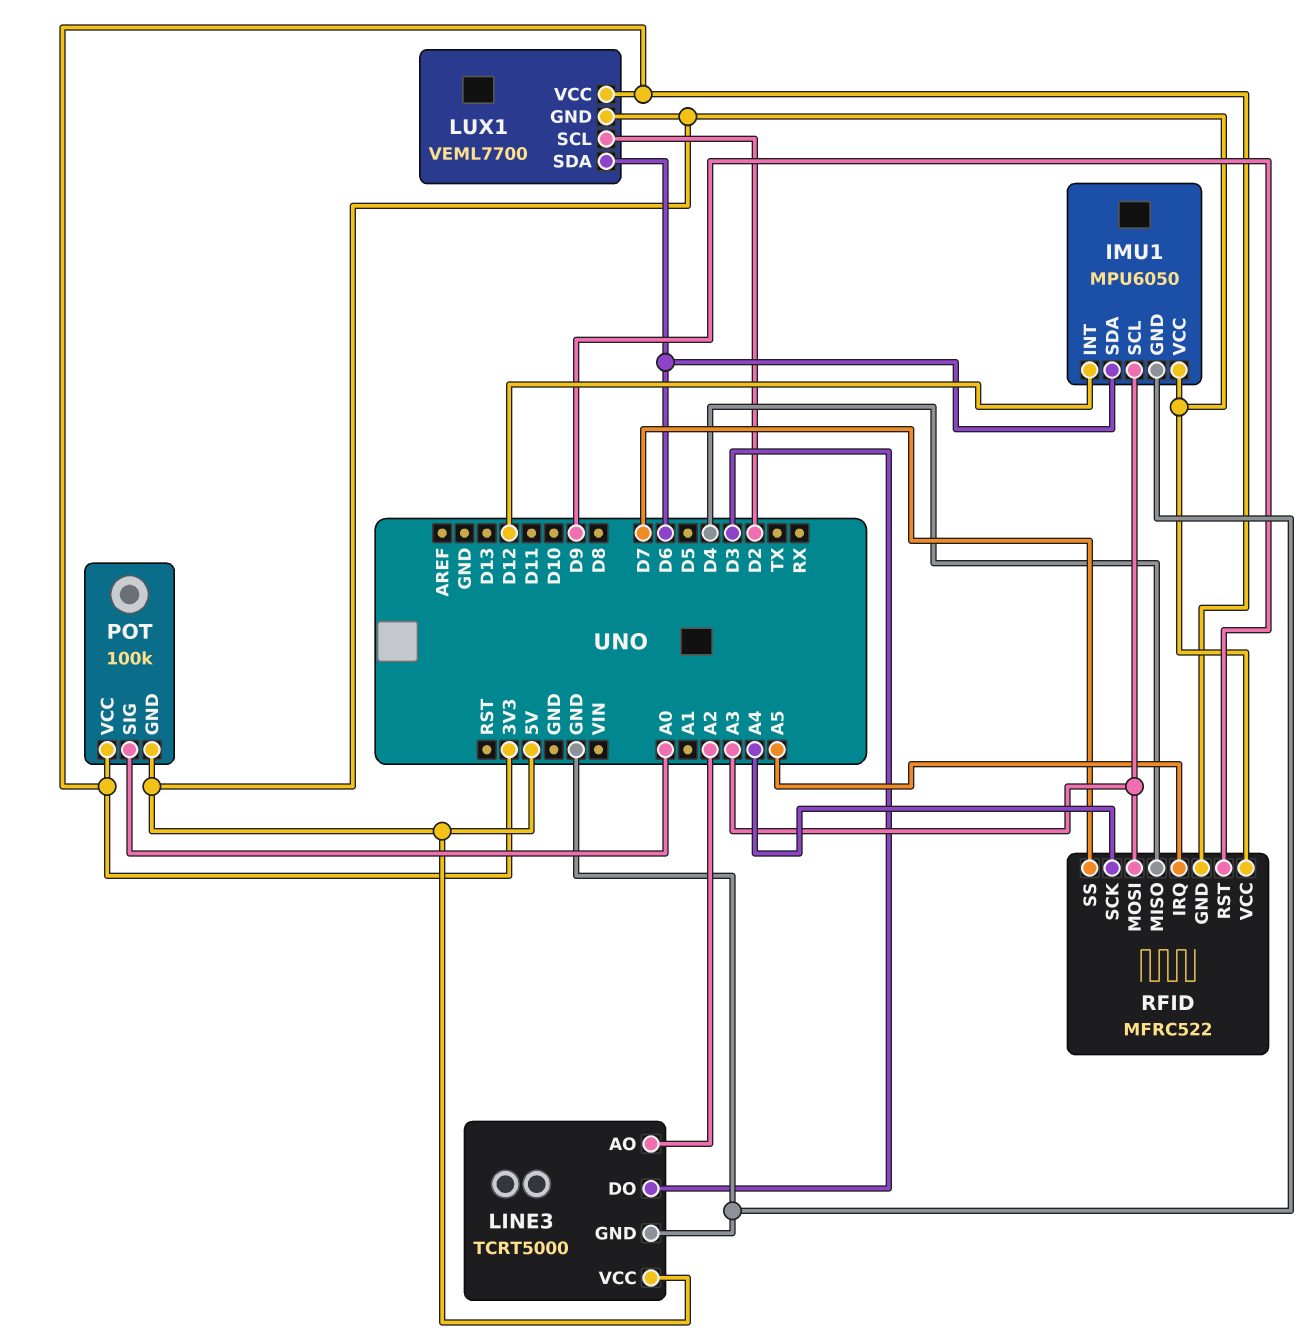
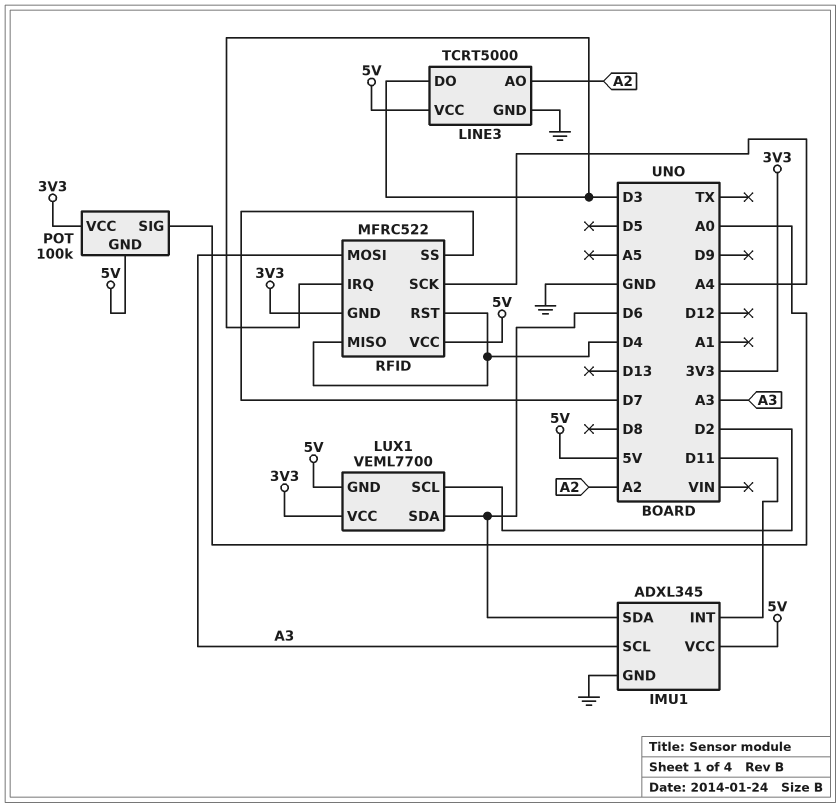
IMU1: MPU6050 -> ADXL345
IMU1 pin INT: D12 -> D11
RFID pin IRQ: A5 -> D3
RFID pin RST: D9 -> D4

